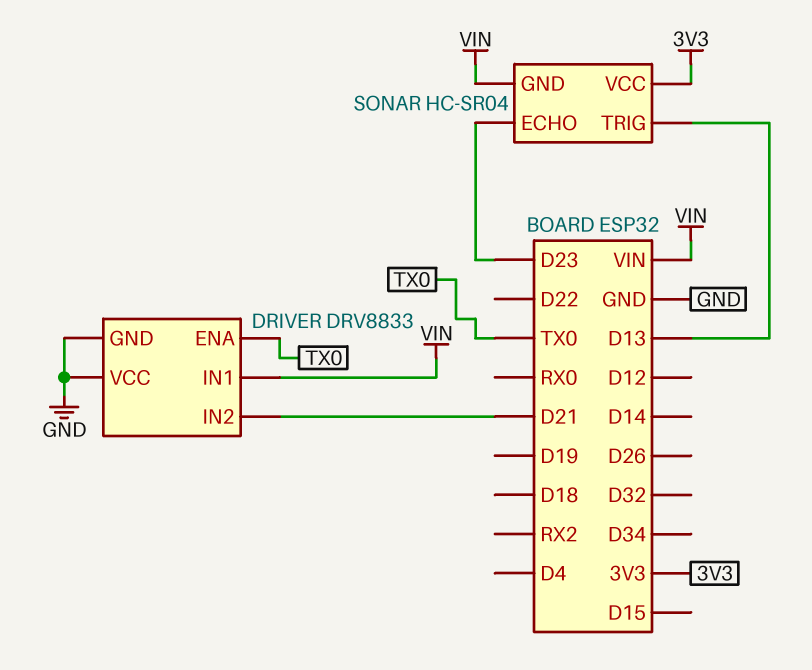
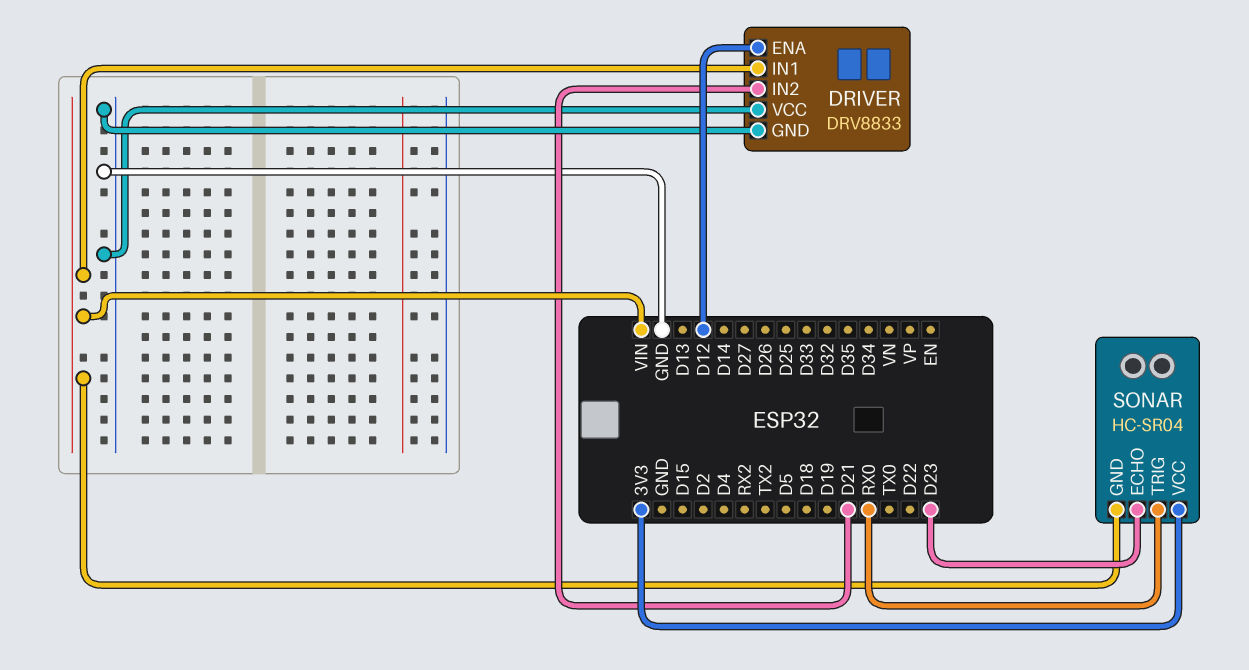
DRIVER pin ENA: TX0 -> D12
SONAR pin TRIG: D13 -> RX0

